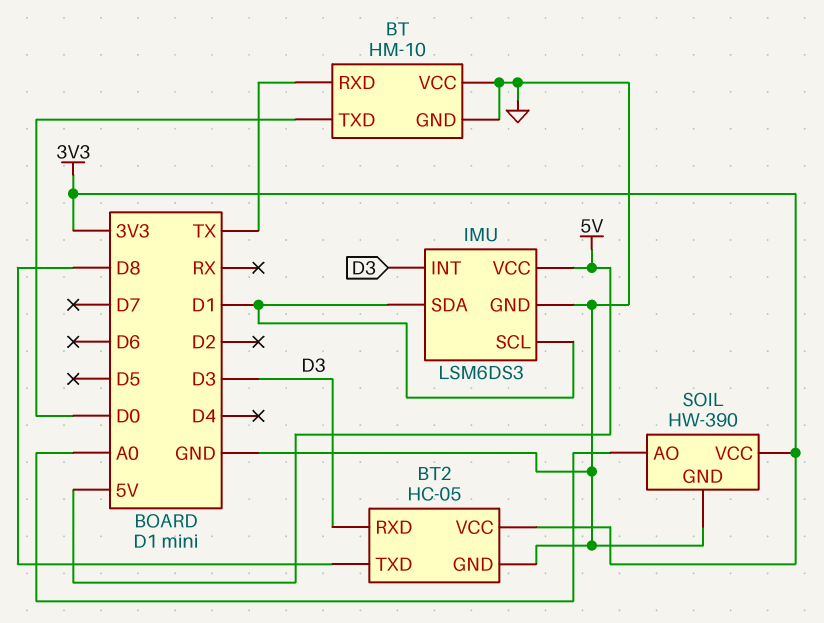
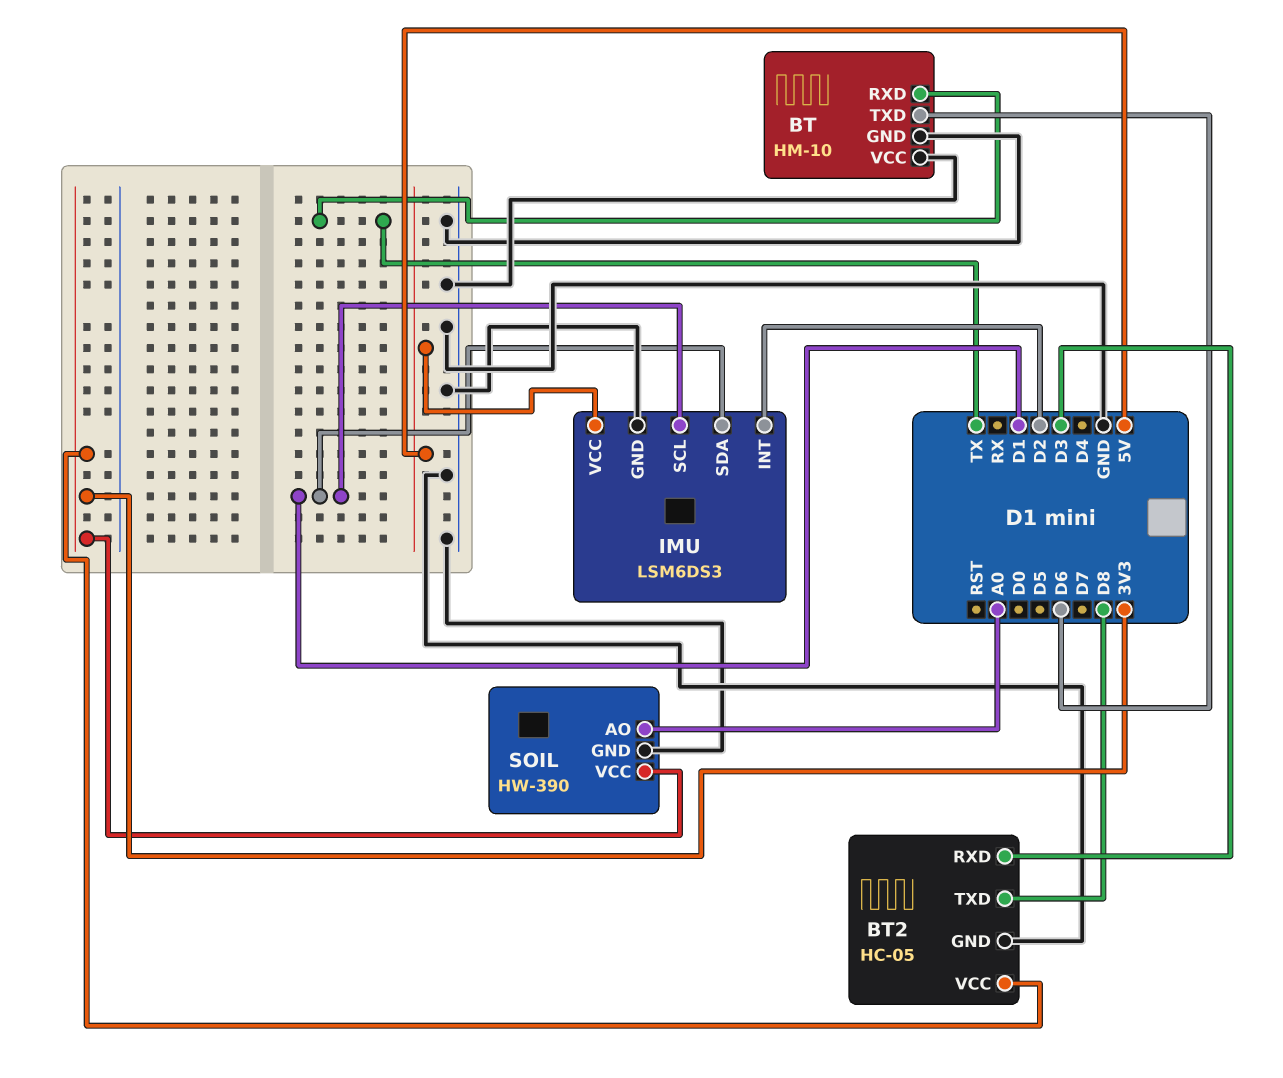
BT pin TXD: D0 -> D6
IMU pin INT: D3 -> D2

